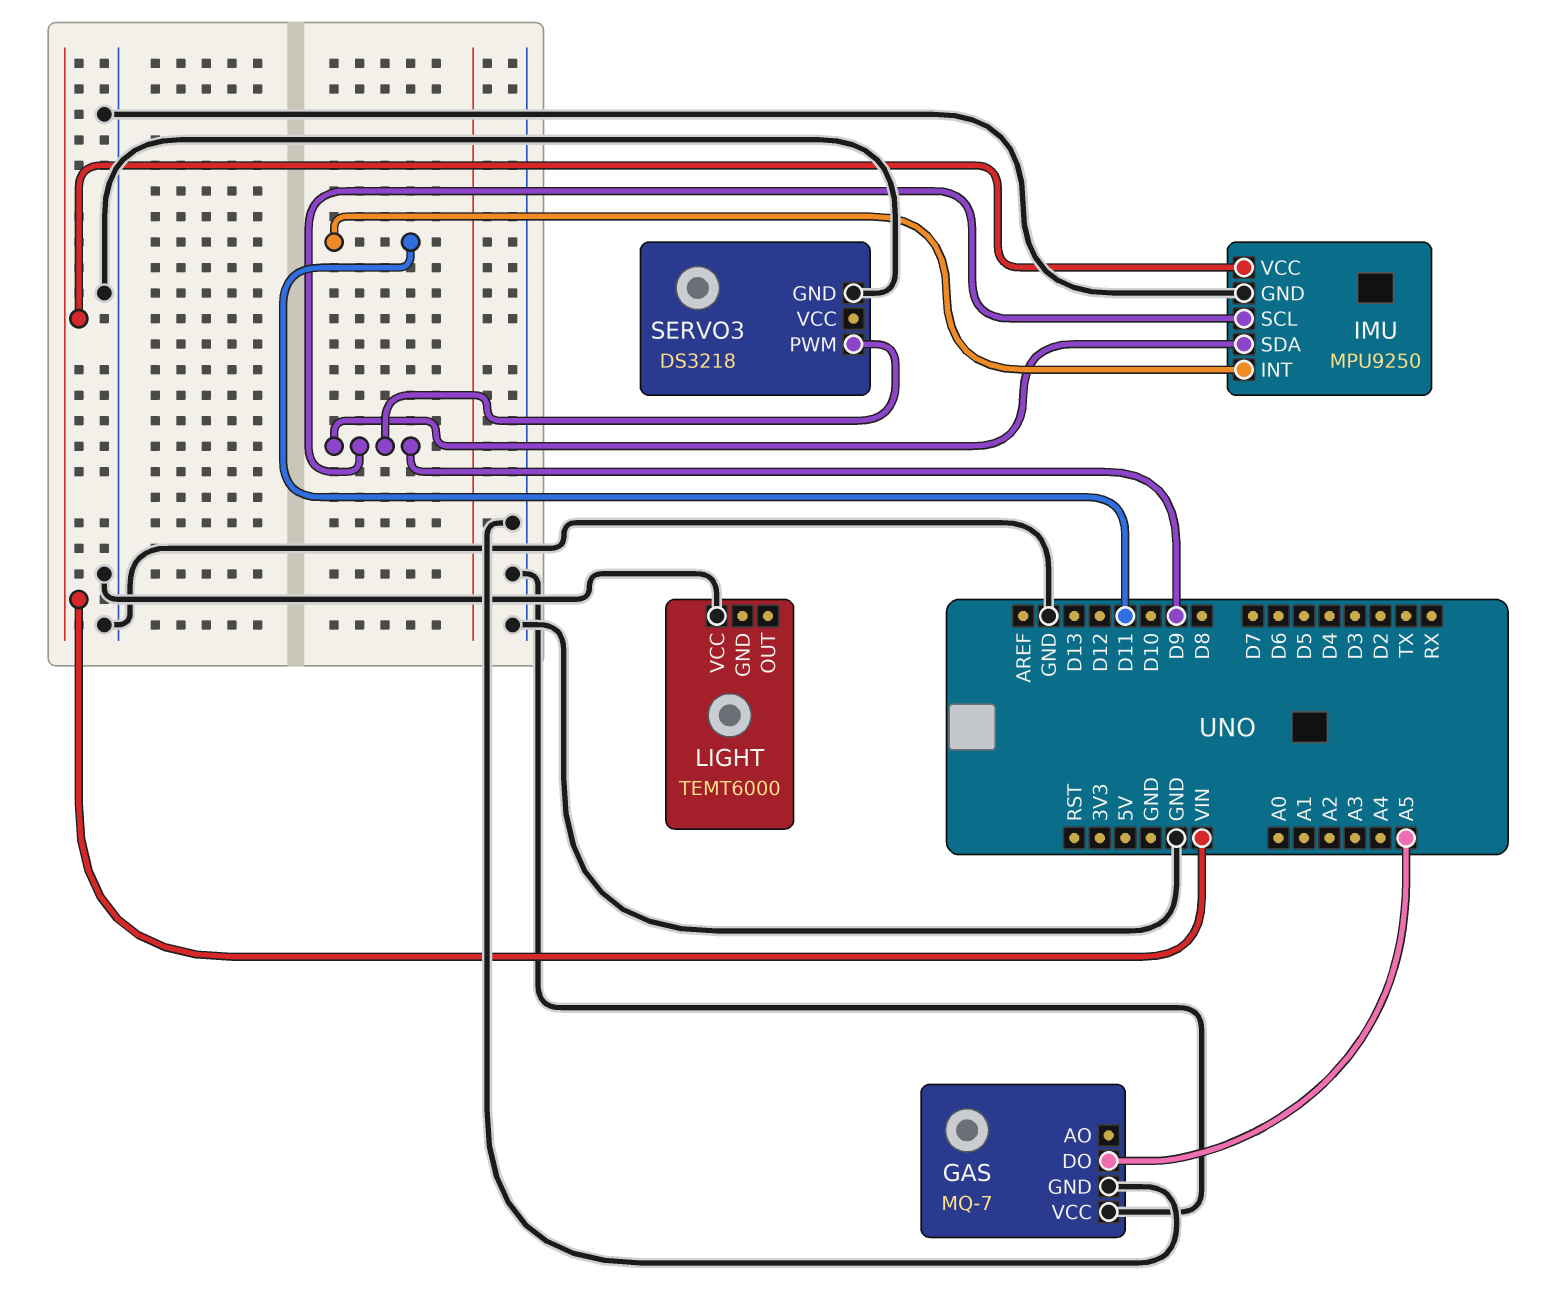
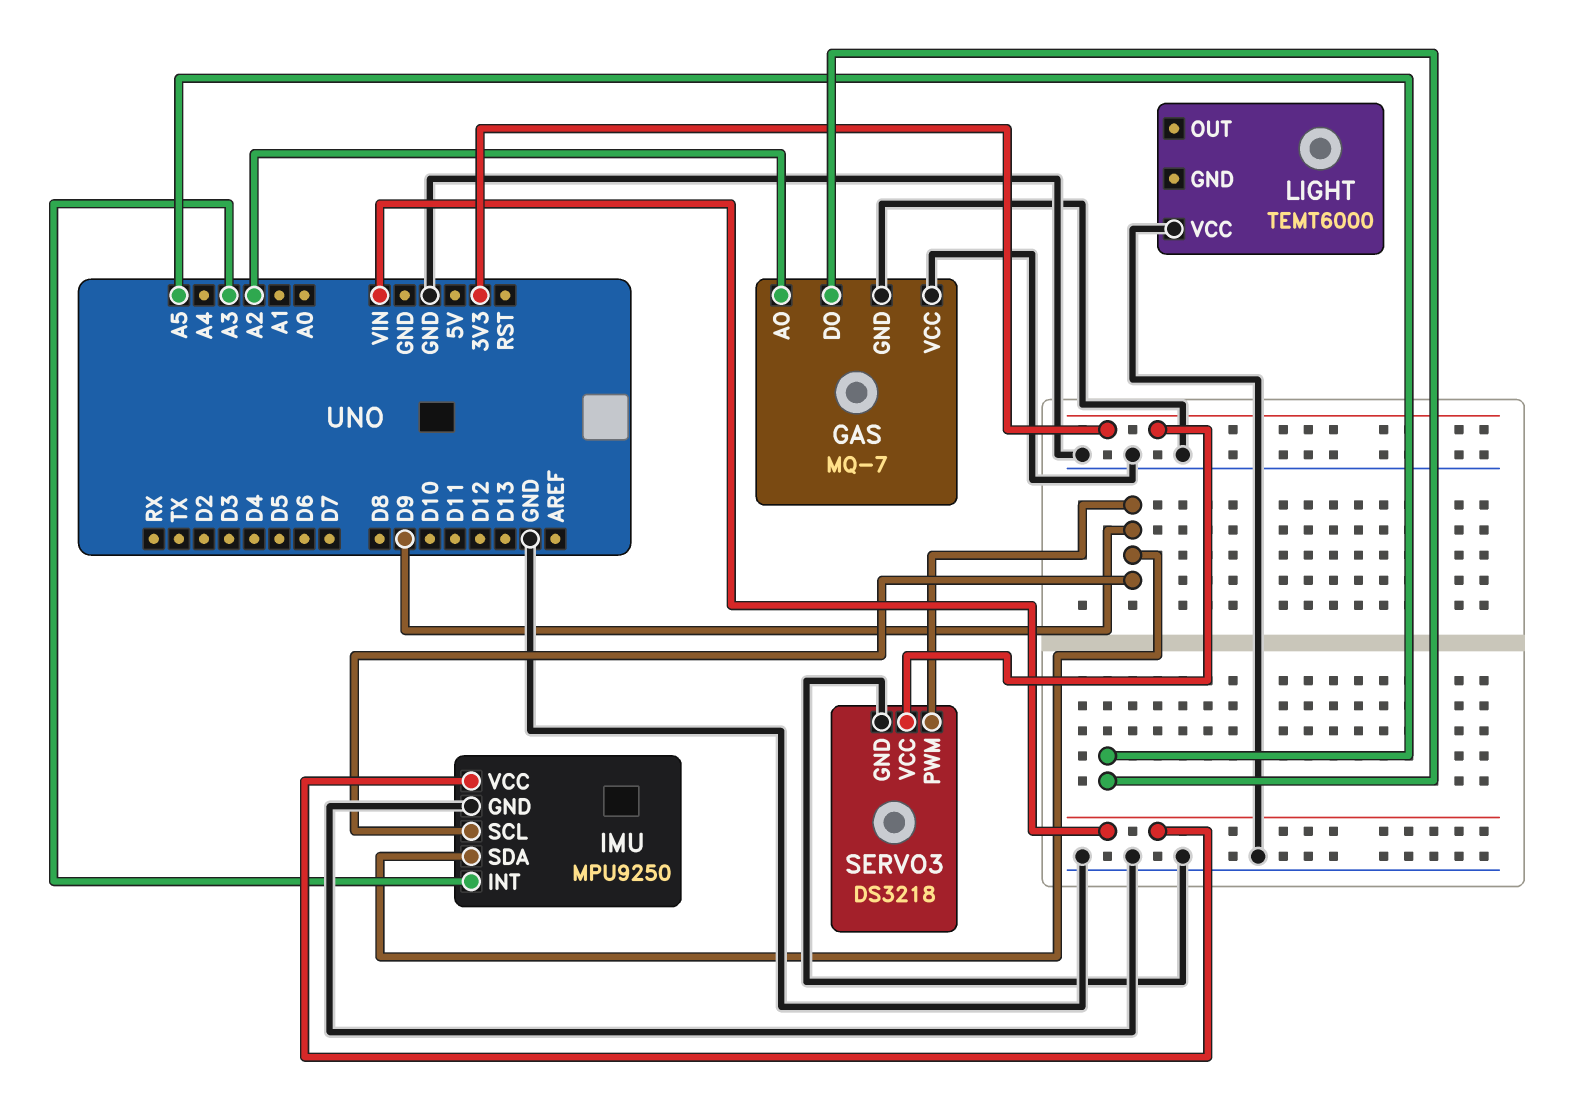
GAS pin AO: none -> A2
IMU pin INT: D11 -> A3
SERVO3 pin VCC: none -> 3V3

